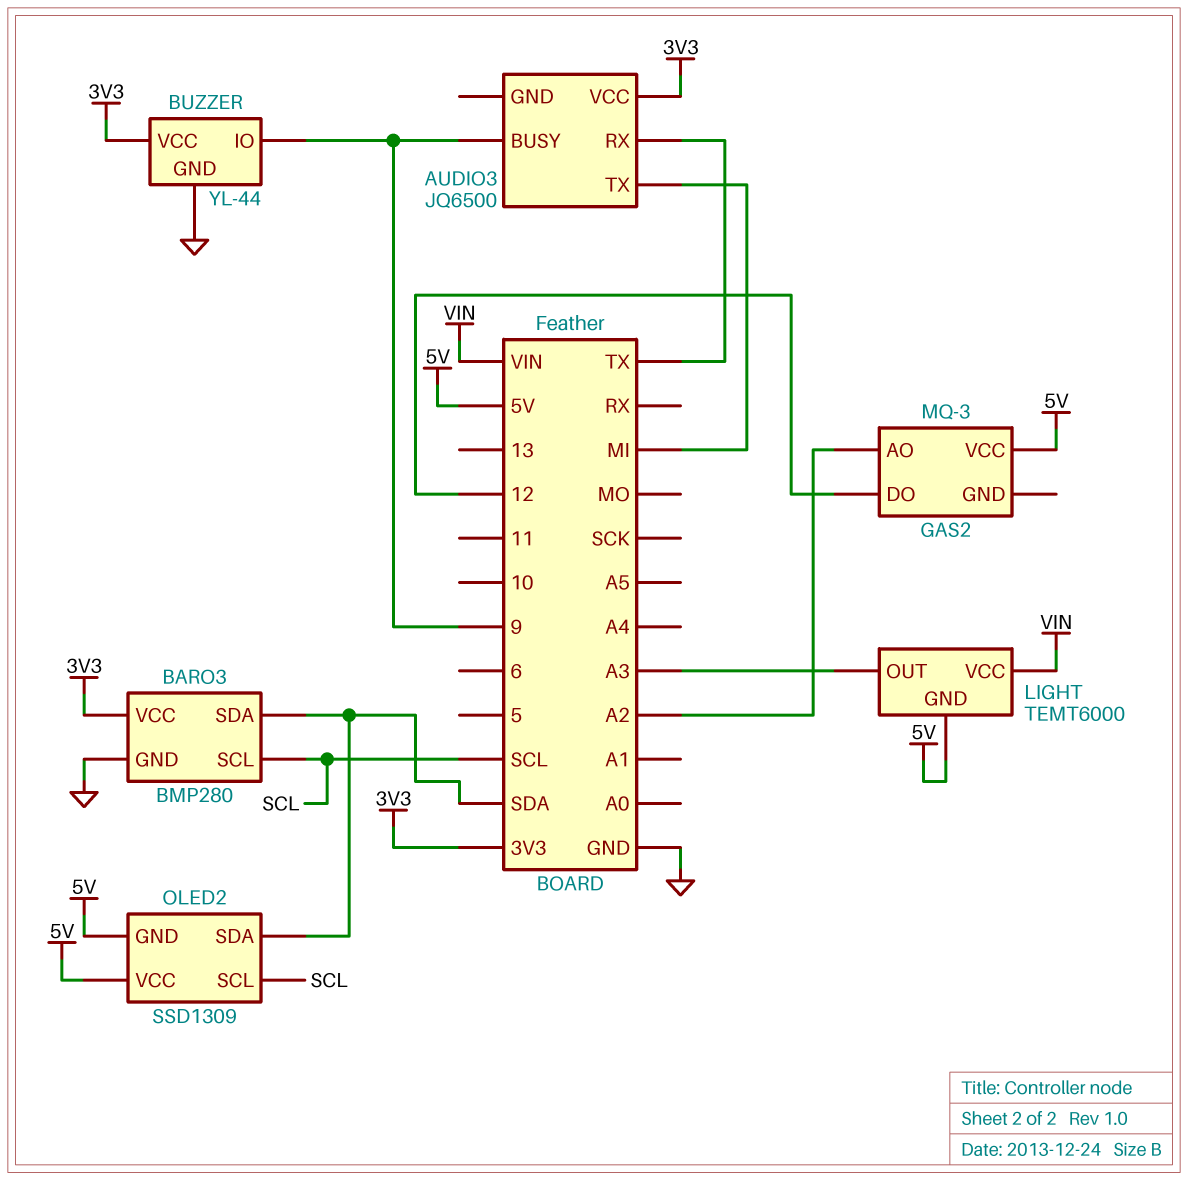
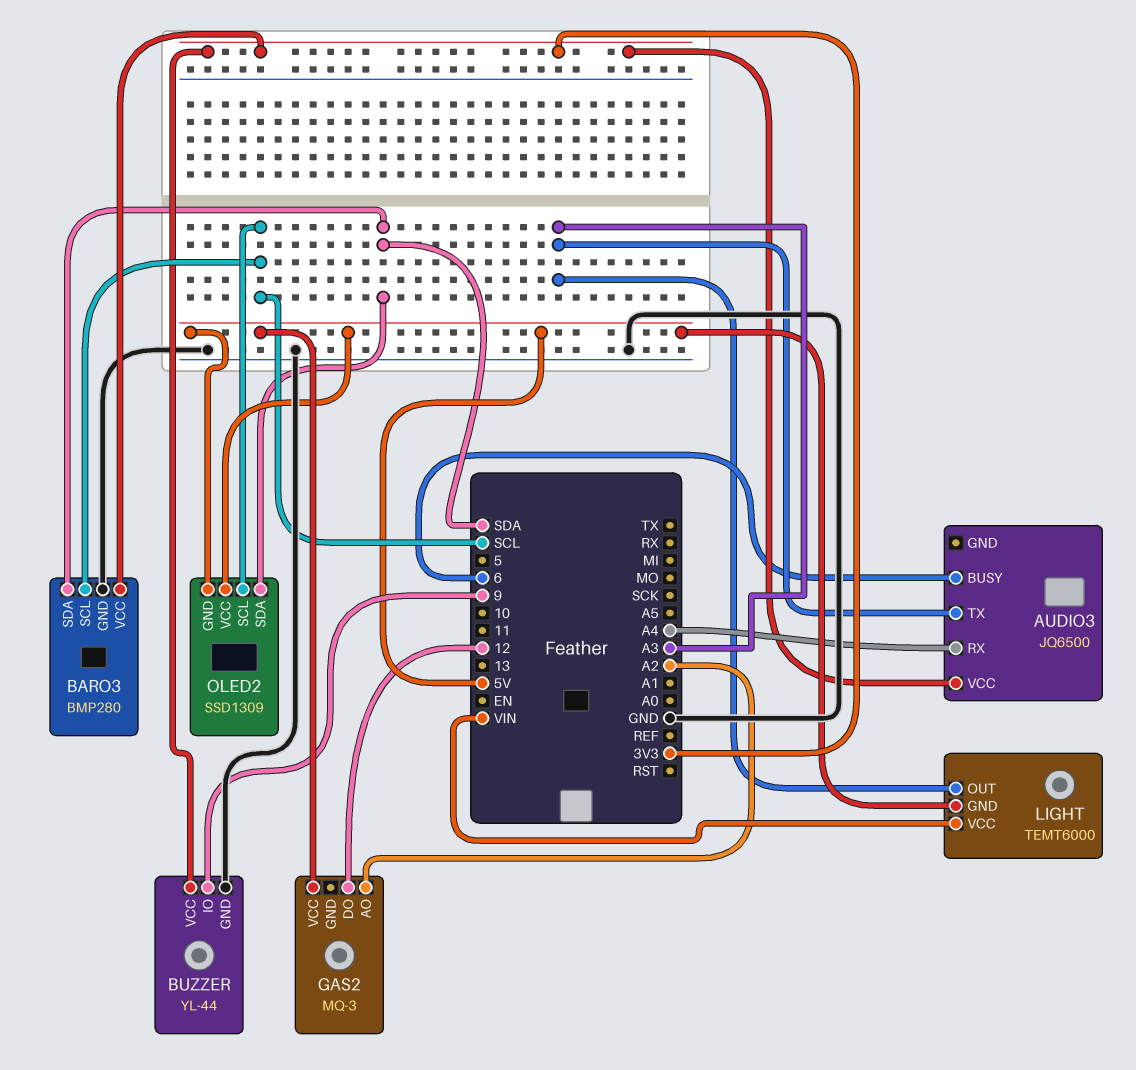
AUDIO3 pin BUSY: 9 -> 6
AUDIO3 pin RX: TX -> A4
AUDIO3 pin TX: MI -> A3

